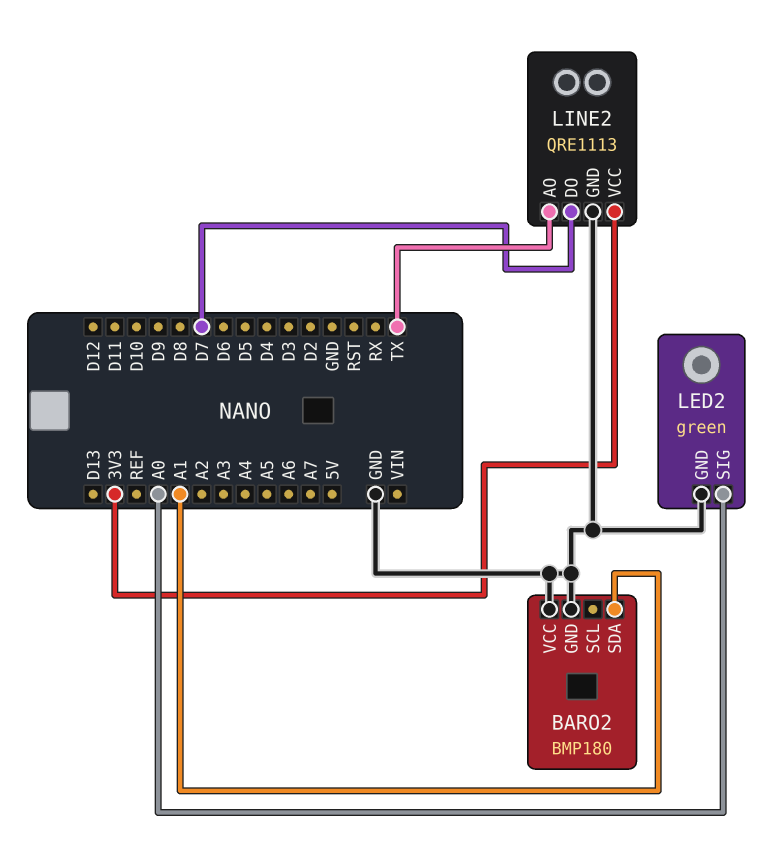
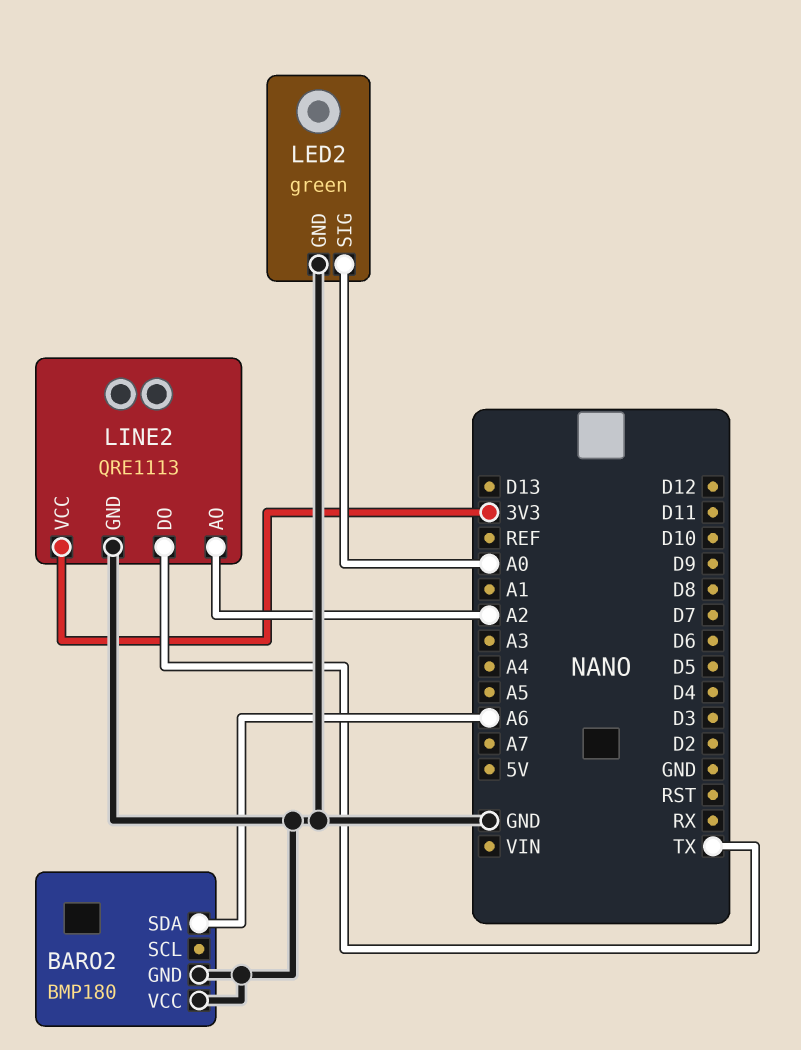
BARO2 pin SDA: A1 -> A6
LINE2 pin AO: TX -> A2
LINE2 pin DO: D7 -> TX

